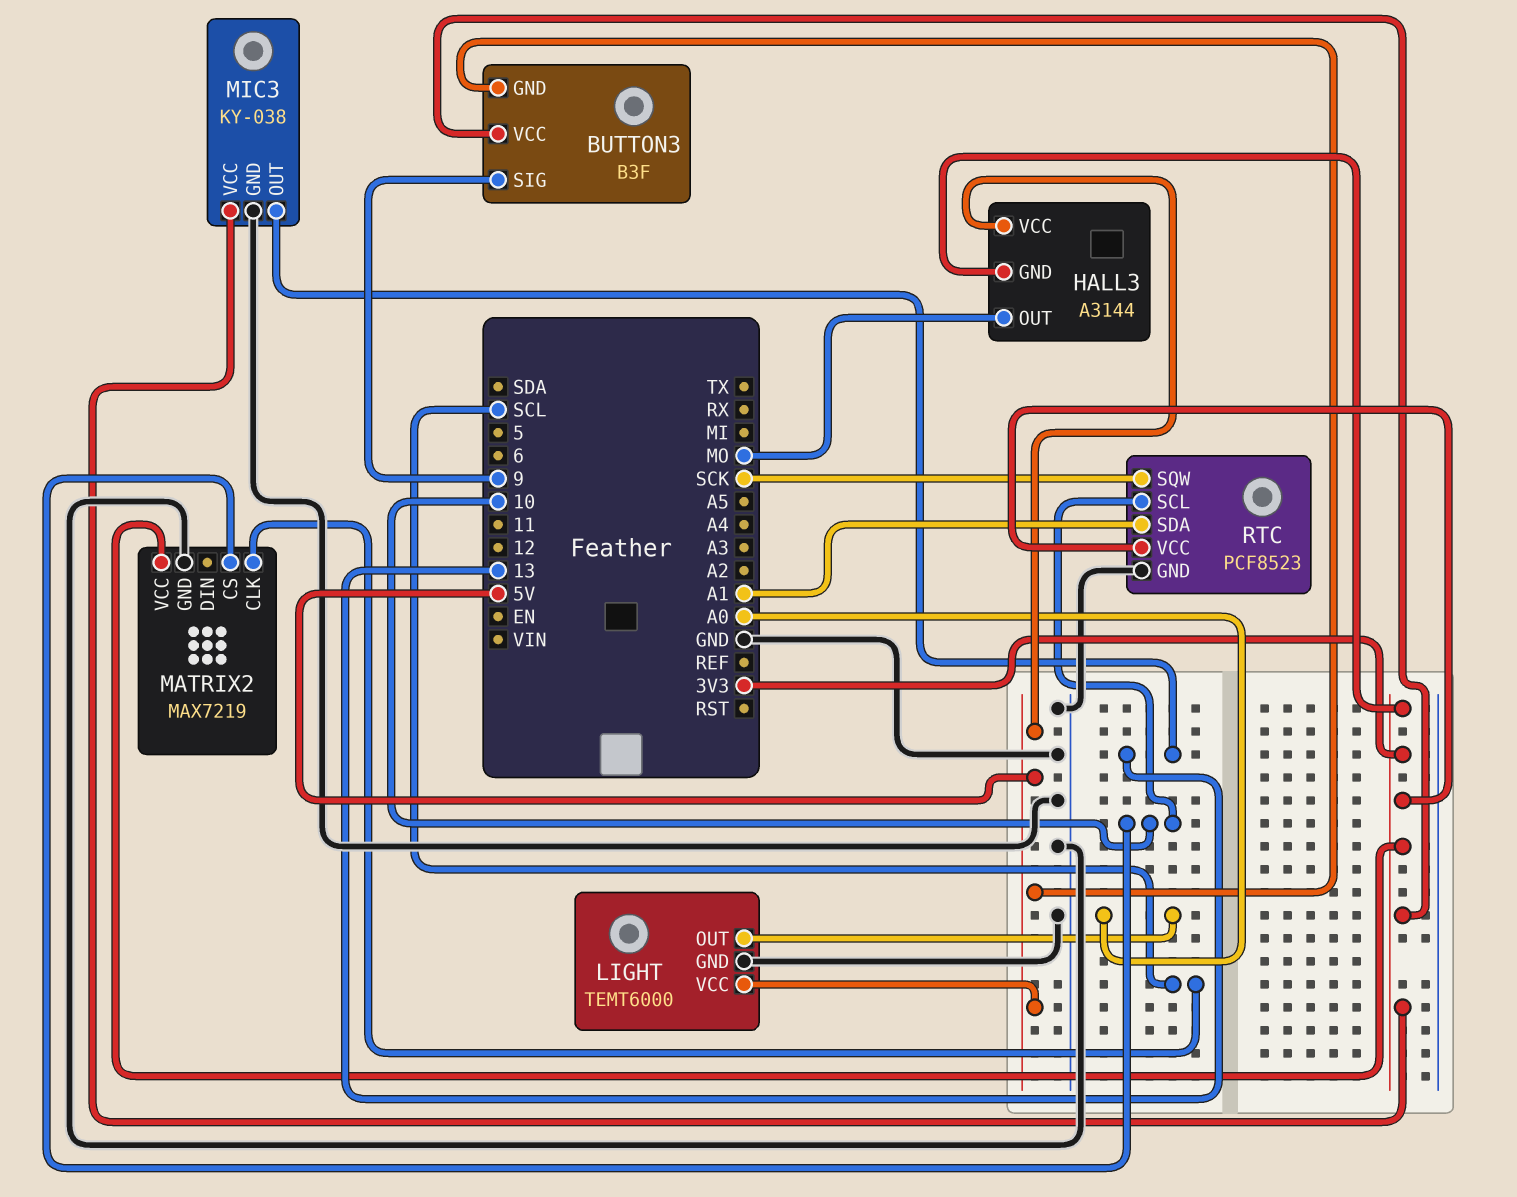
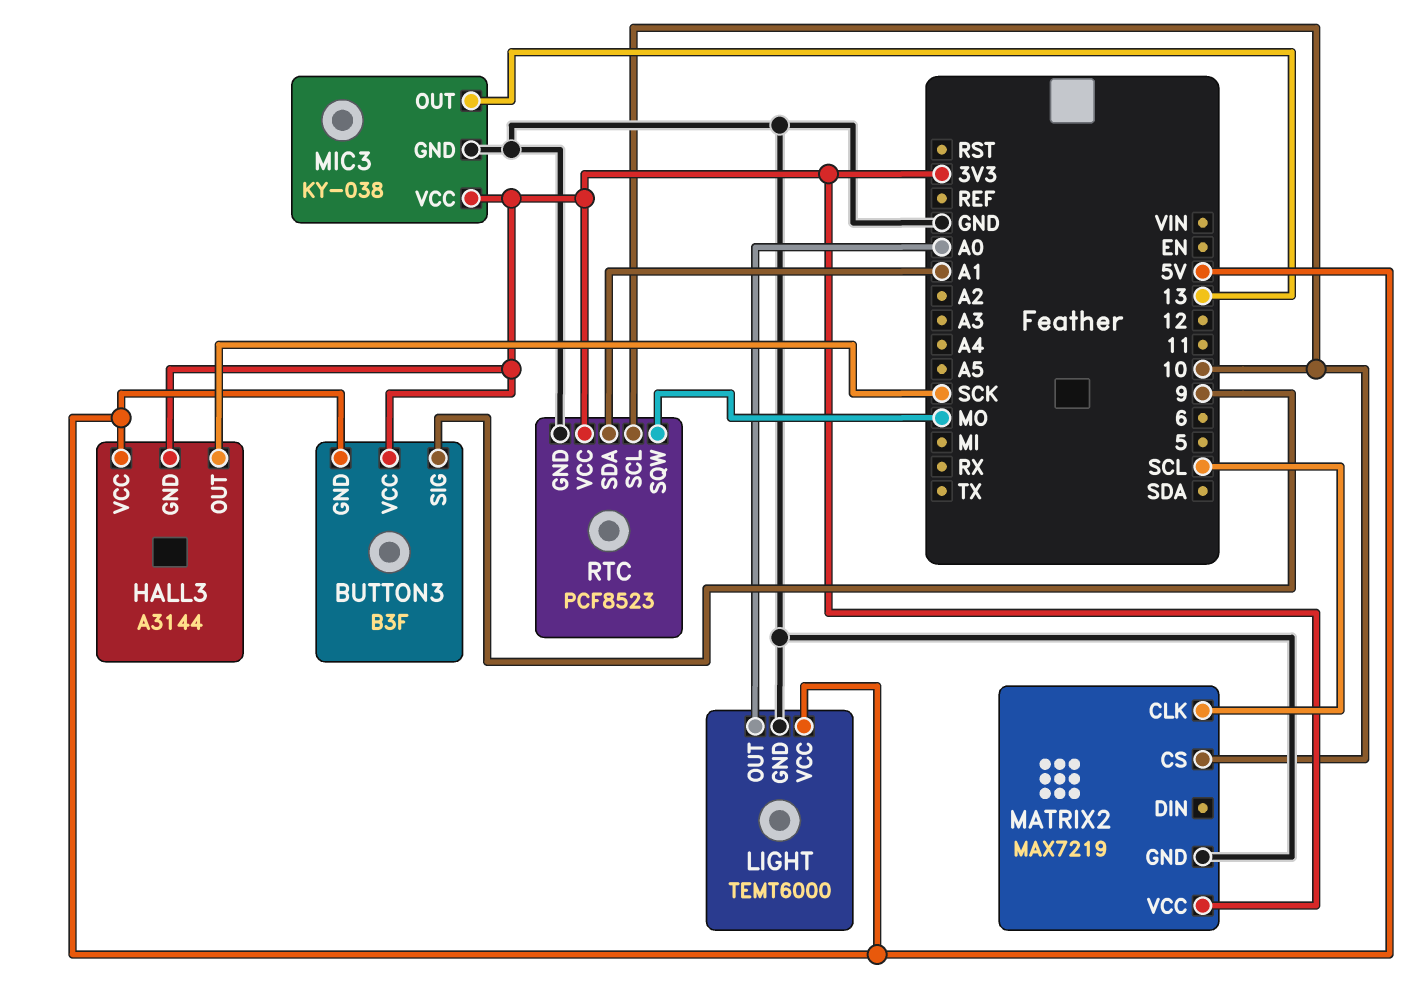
HALL3 pin OUT: MO -> SCK
RTC pin SQW: SCK -> MO

